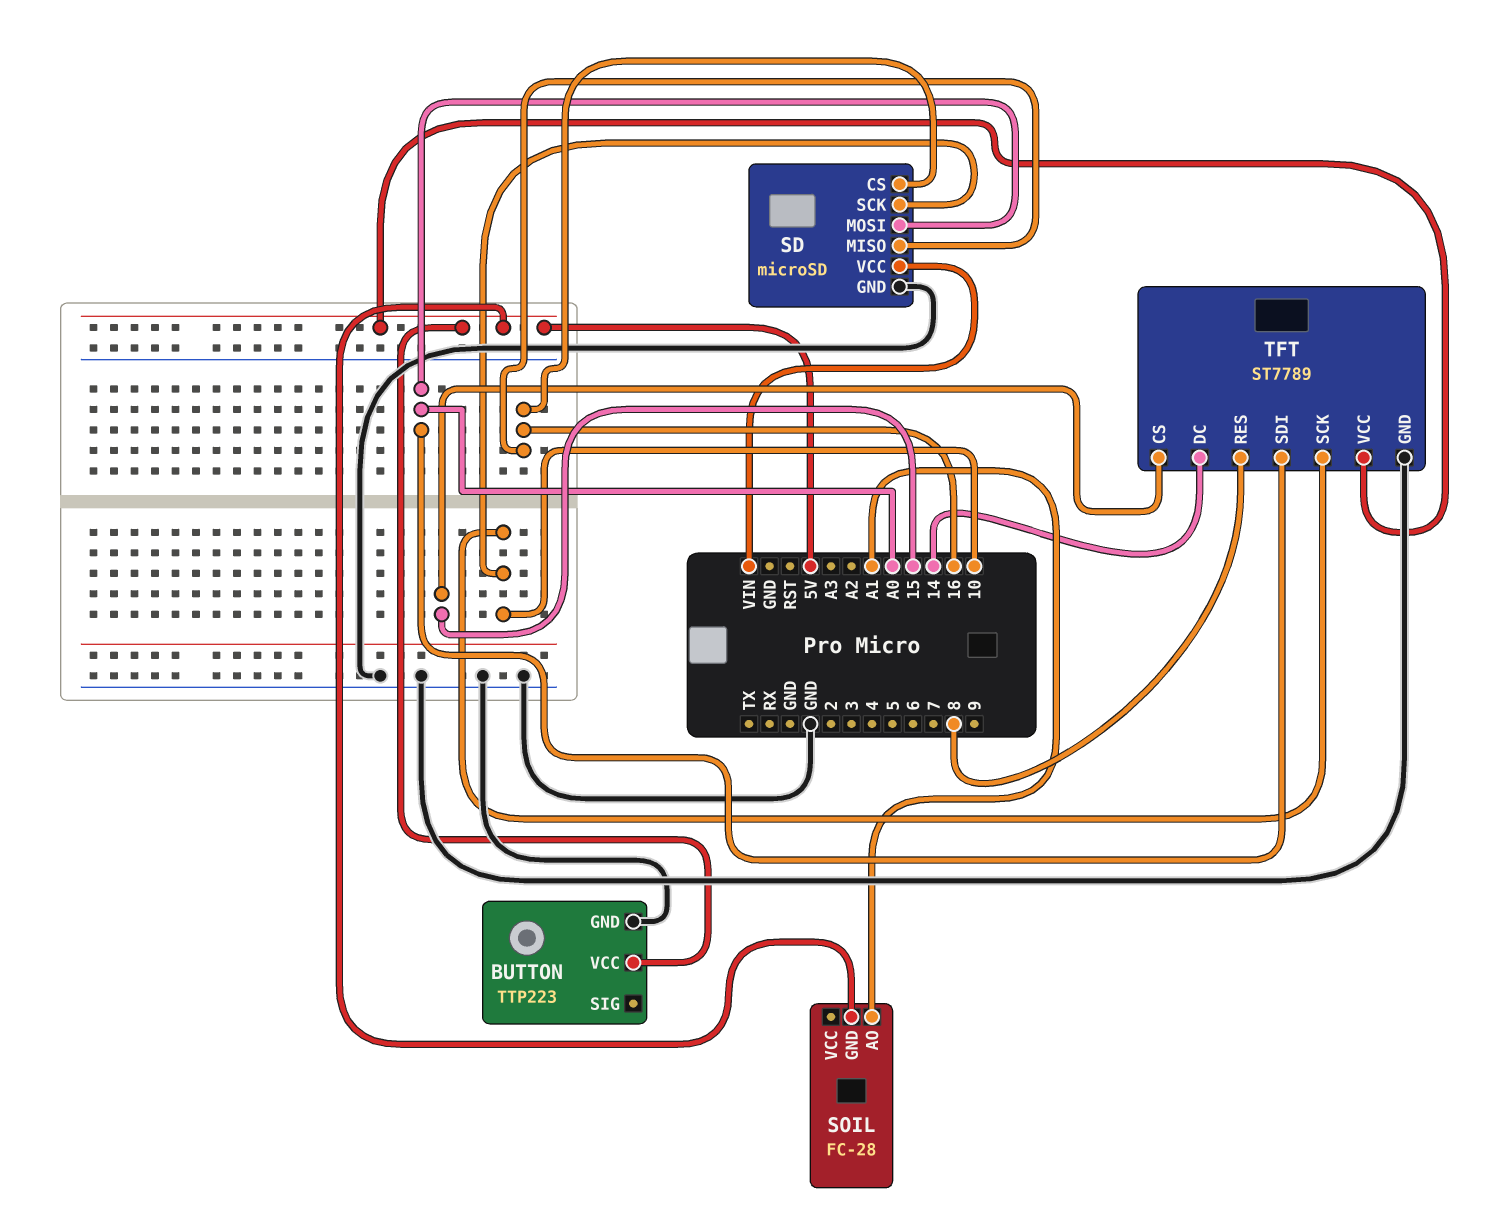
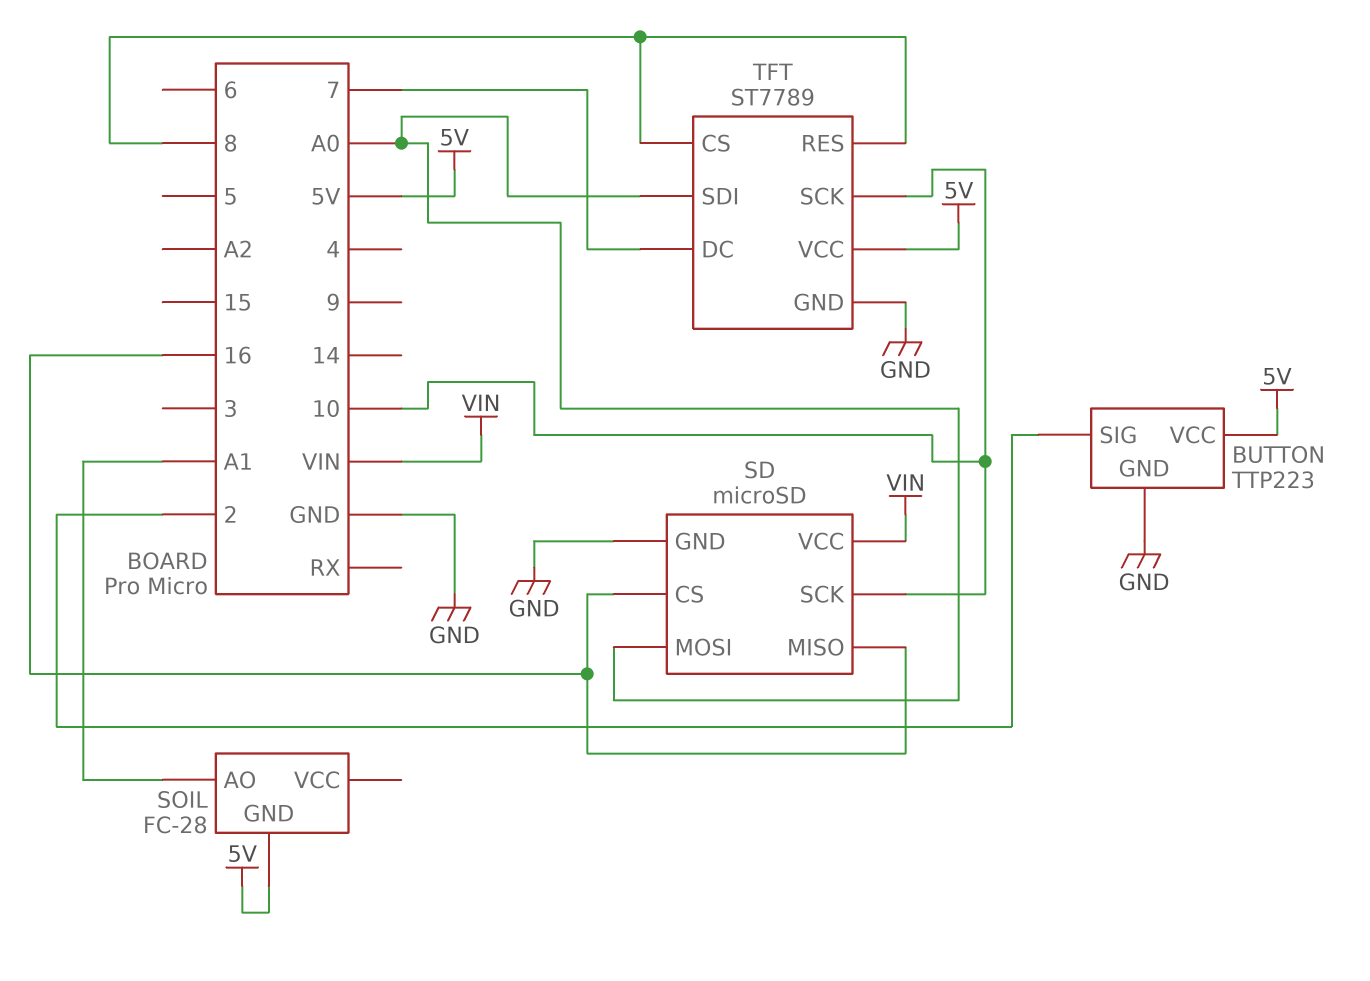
BUTTON pin SIG: none -> 2
TFT pin CS: 15 -> 8
TFT pin DC: 14 -> 7

